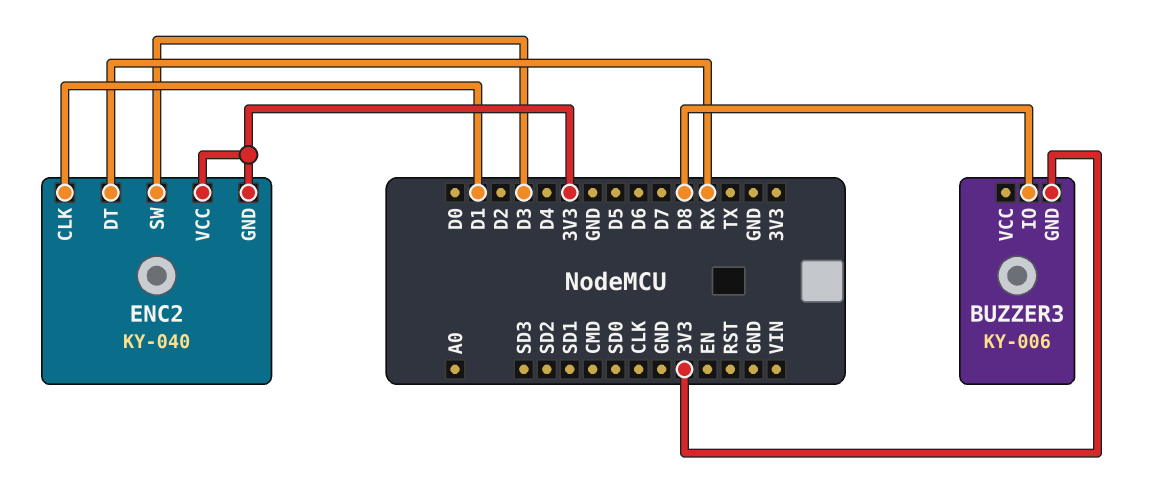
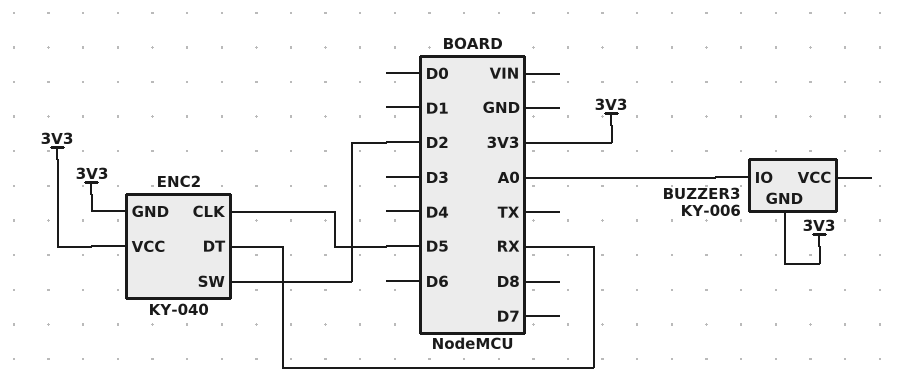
BUZZER3 pin IO: D8 -> A0
ENC2 pin CLK: D1 -> D5
ENC2 pin SW: D3 -> D2

